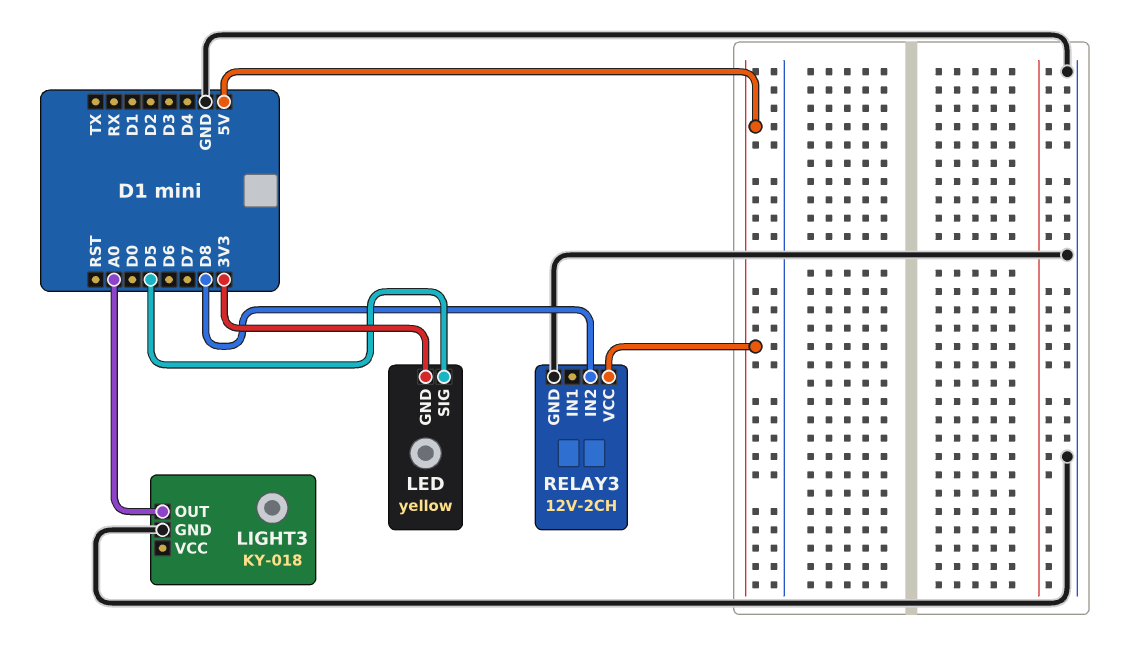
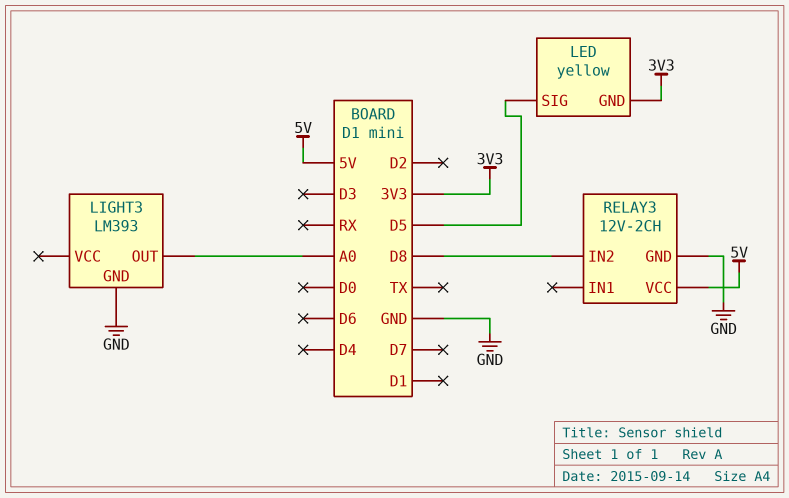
LIGHT3: KY-018 -> LM393

